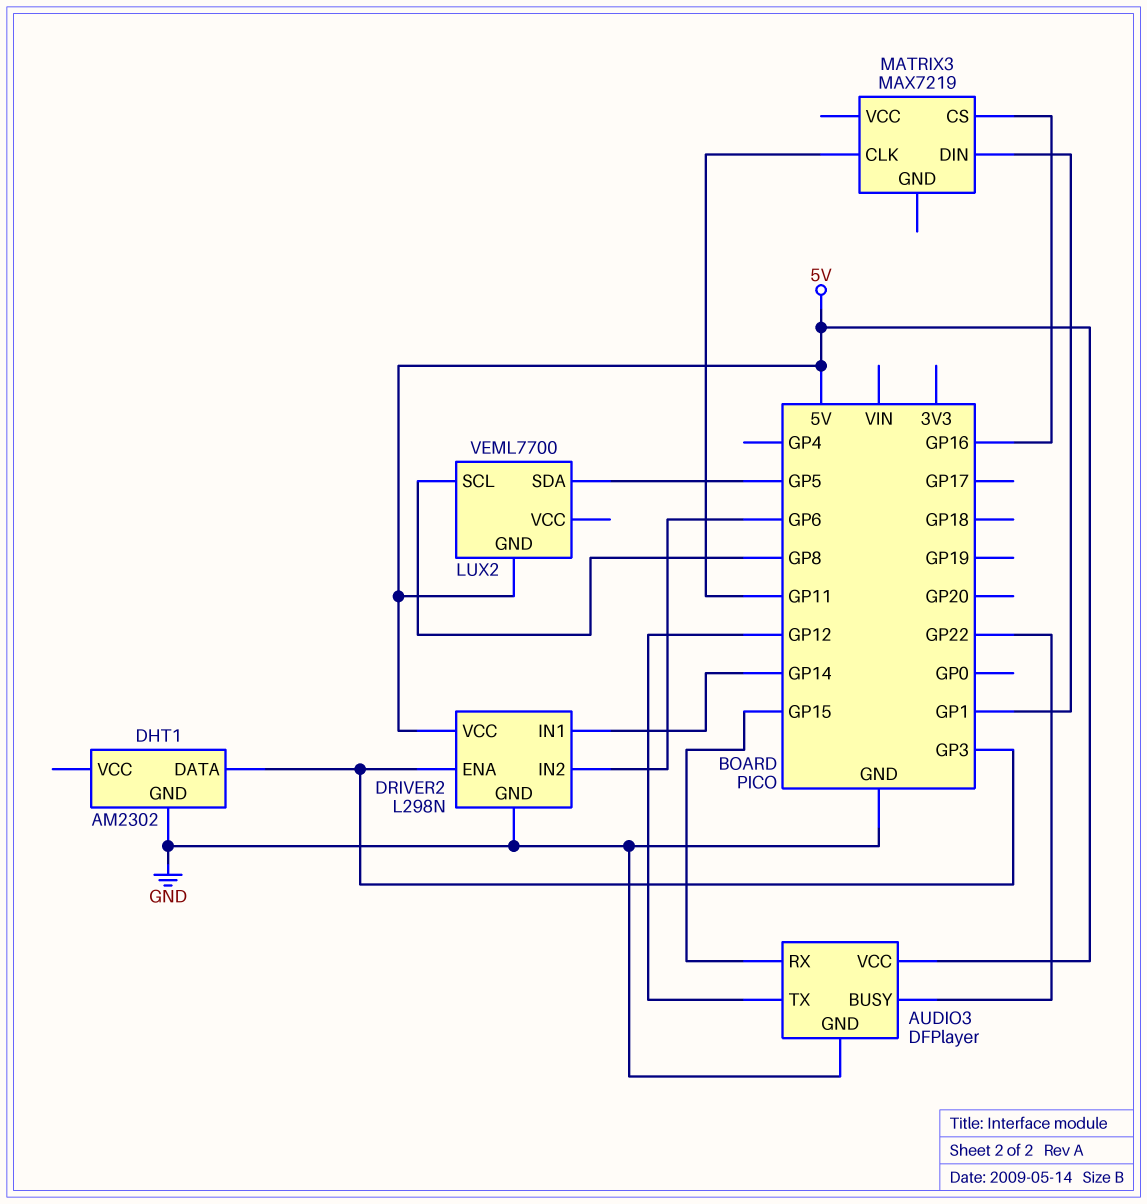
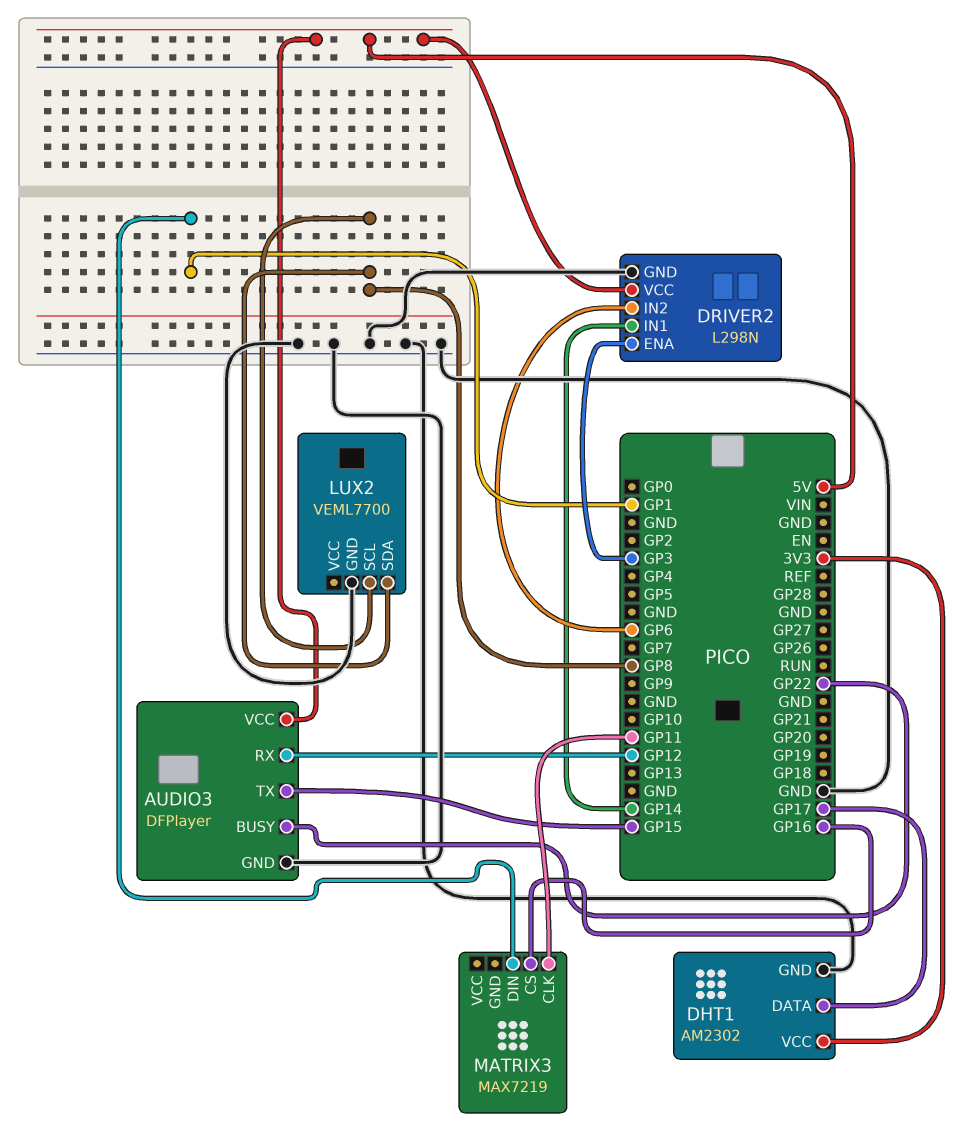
AUDIO3 pin RX: GP15 -> GP12
AUDIO3 pin TX: GP12 -> GP15
DHT1 pin DATA: GP3 -> GP17
DHT1 pin VCC: none -> 3V3
LUX2 pin GND: 5V -> GND
LUX2 pin SDA: GP5 -> GP8

